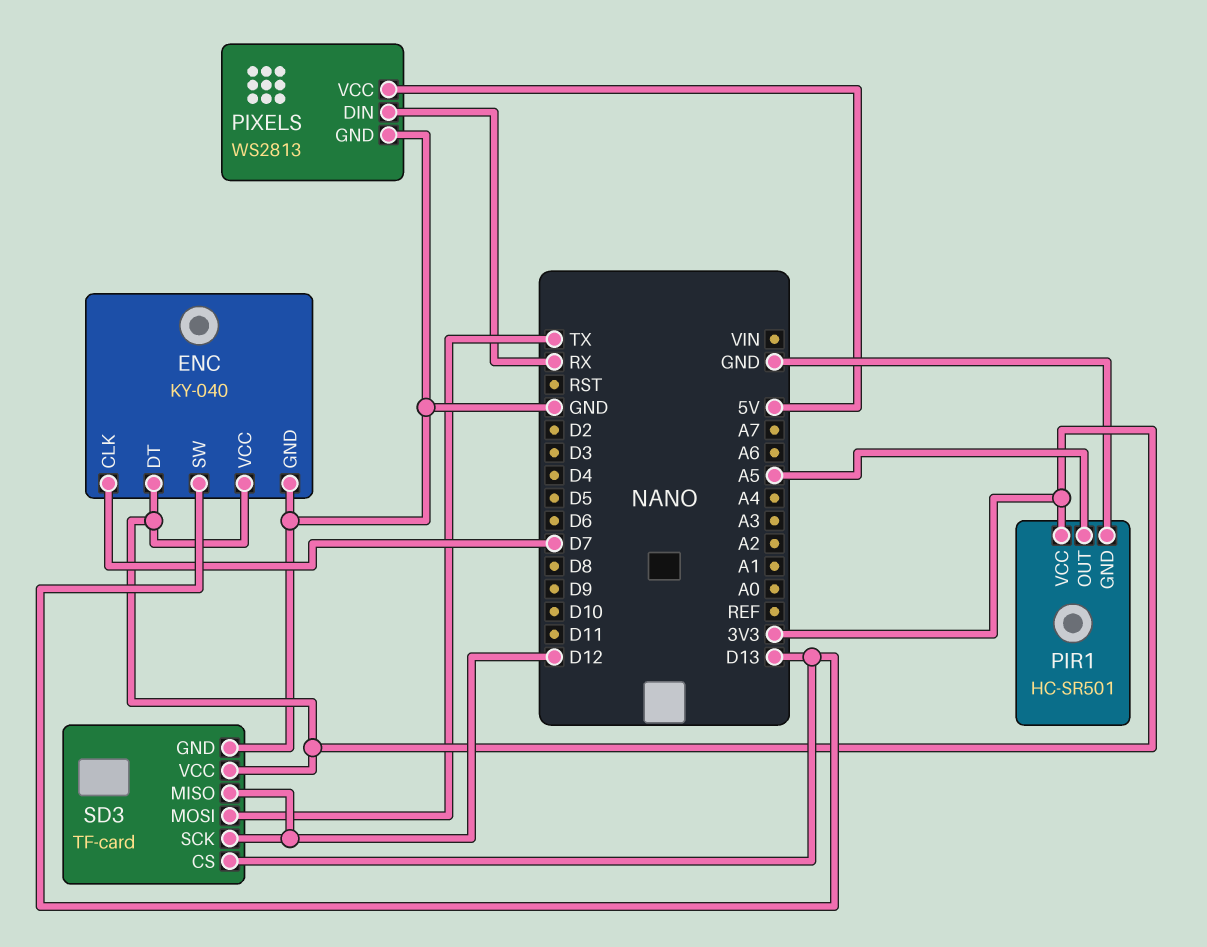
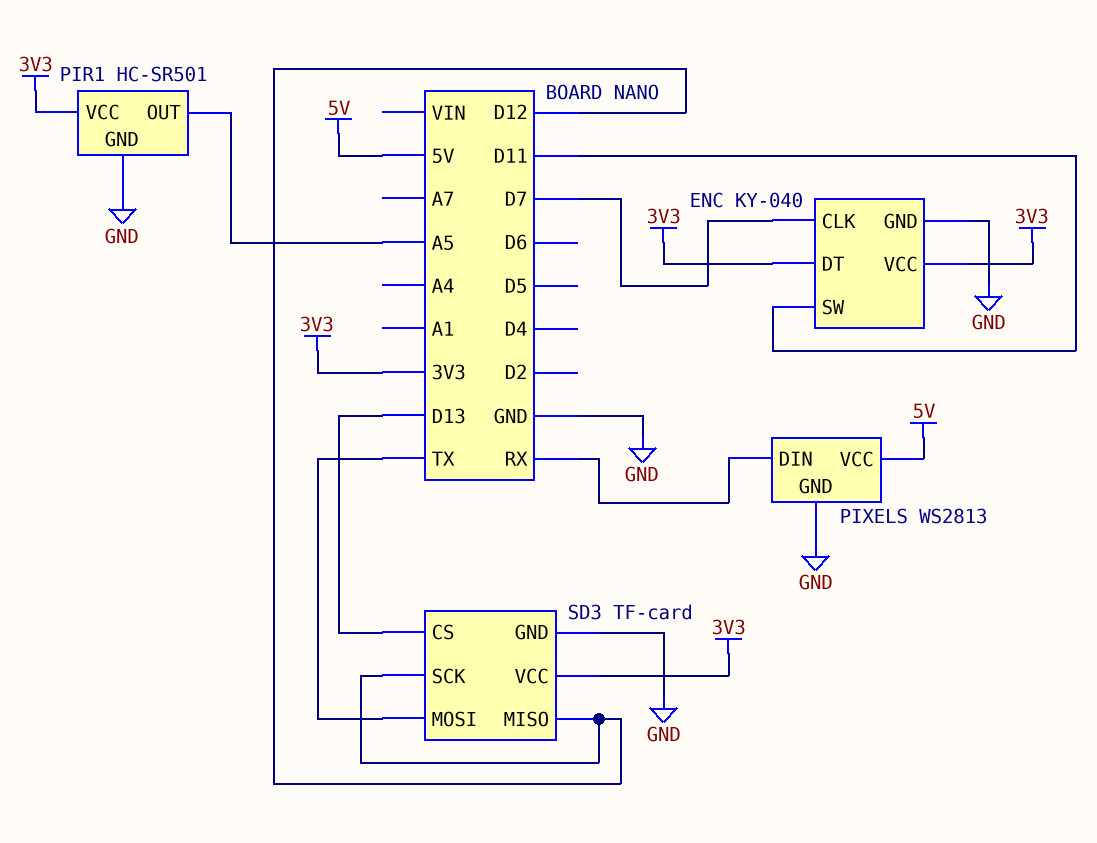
ENC pin SW: D13 -> D11

